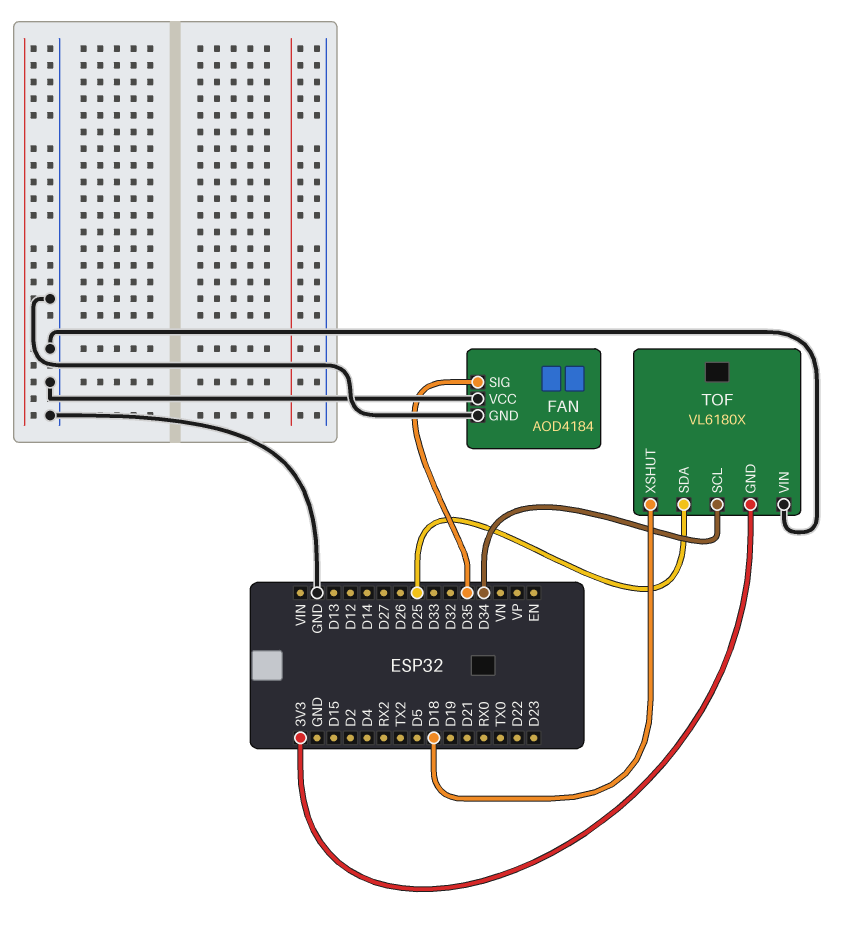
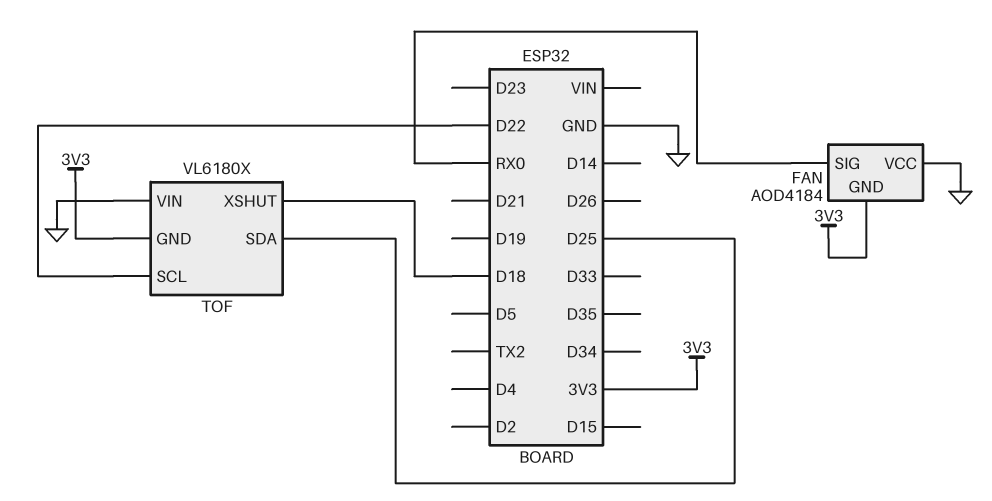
FAN pin GND: GND -> 3V3
FAN pin SIG: D35 -> RX0
TOF pin SCL: D34 -> D22

